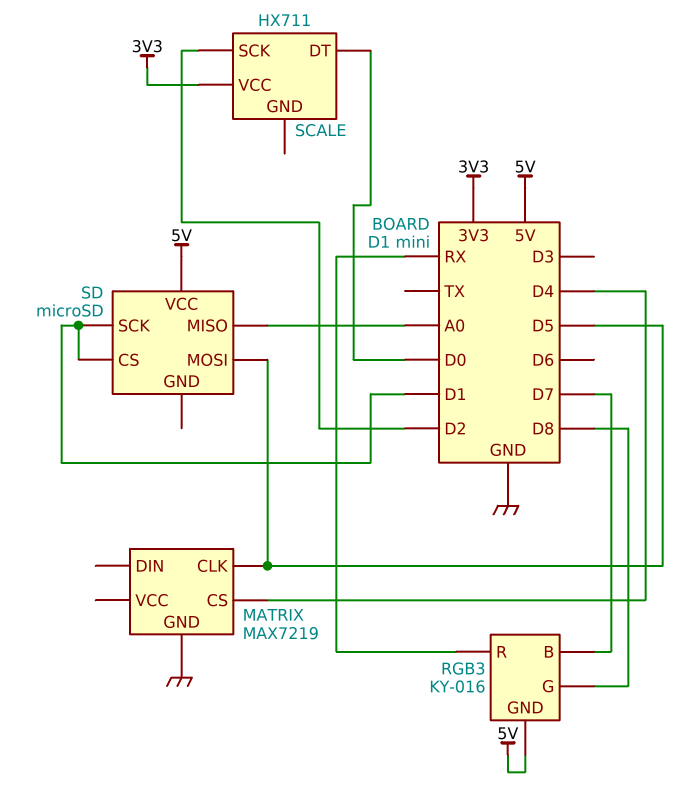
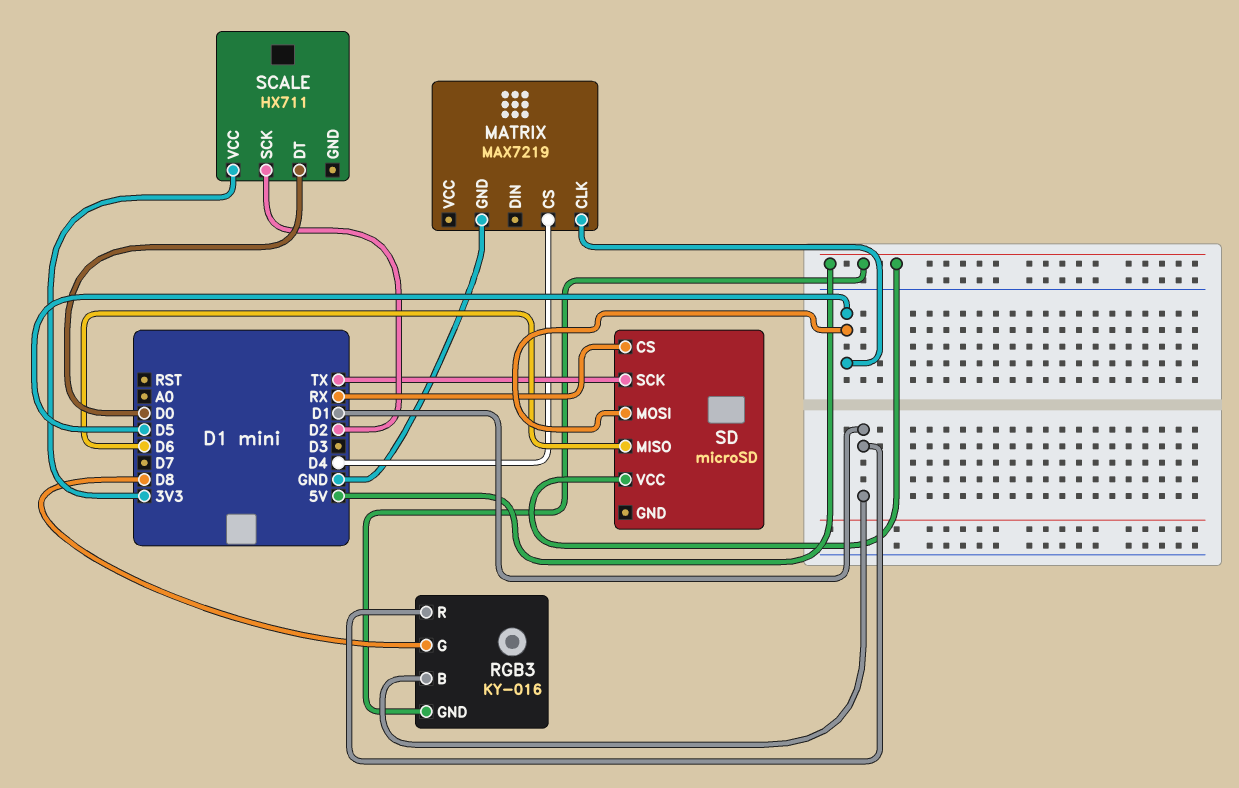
RGB3 pin B: D7 -> D1
RGB3 pin R: RX -> D1
SD pin CS: D1 -> RX
SD pin MISO: A0 -> D6
SD pin SCK: D1 -> TX

